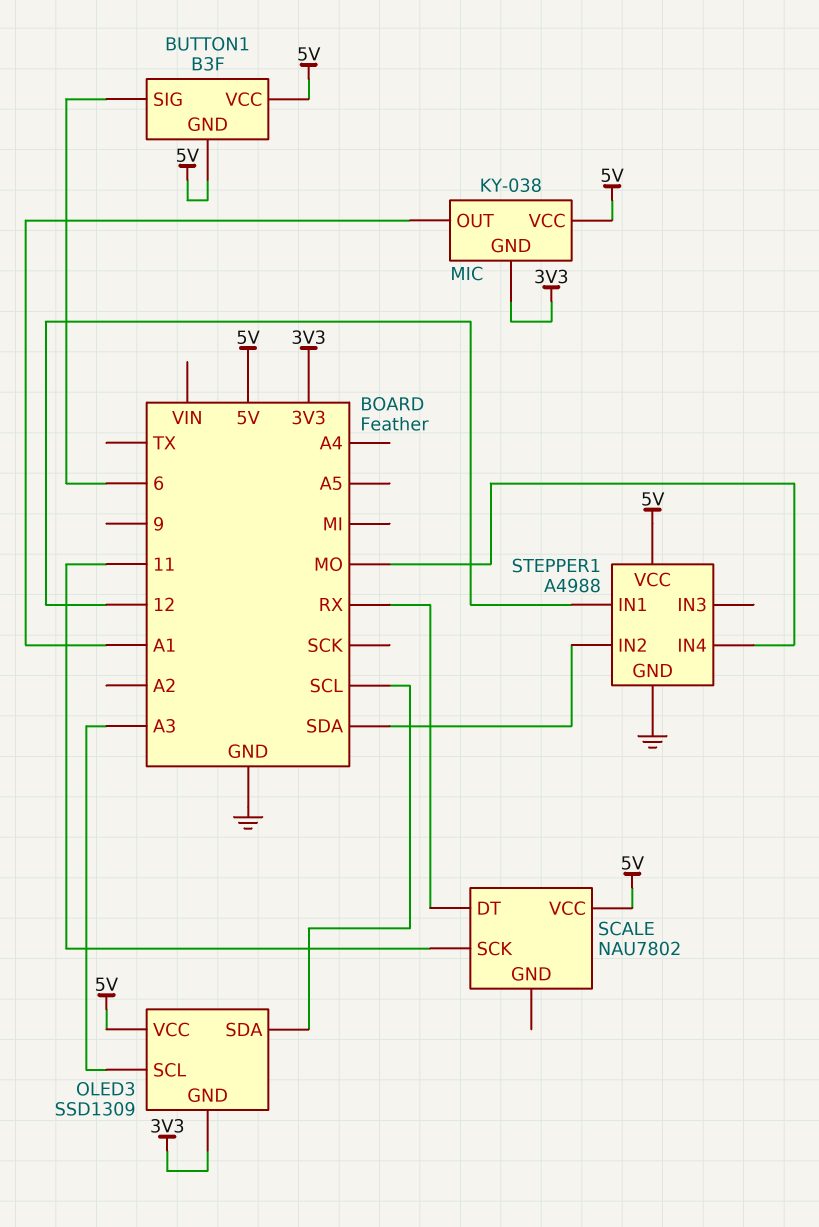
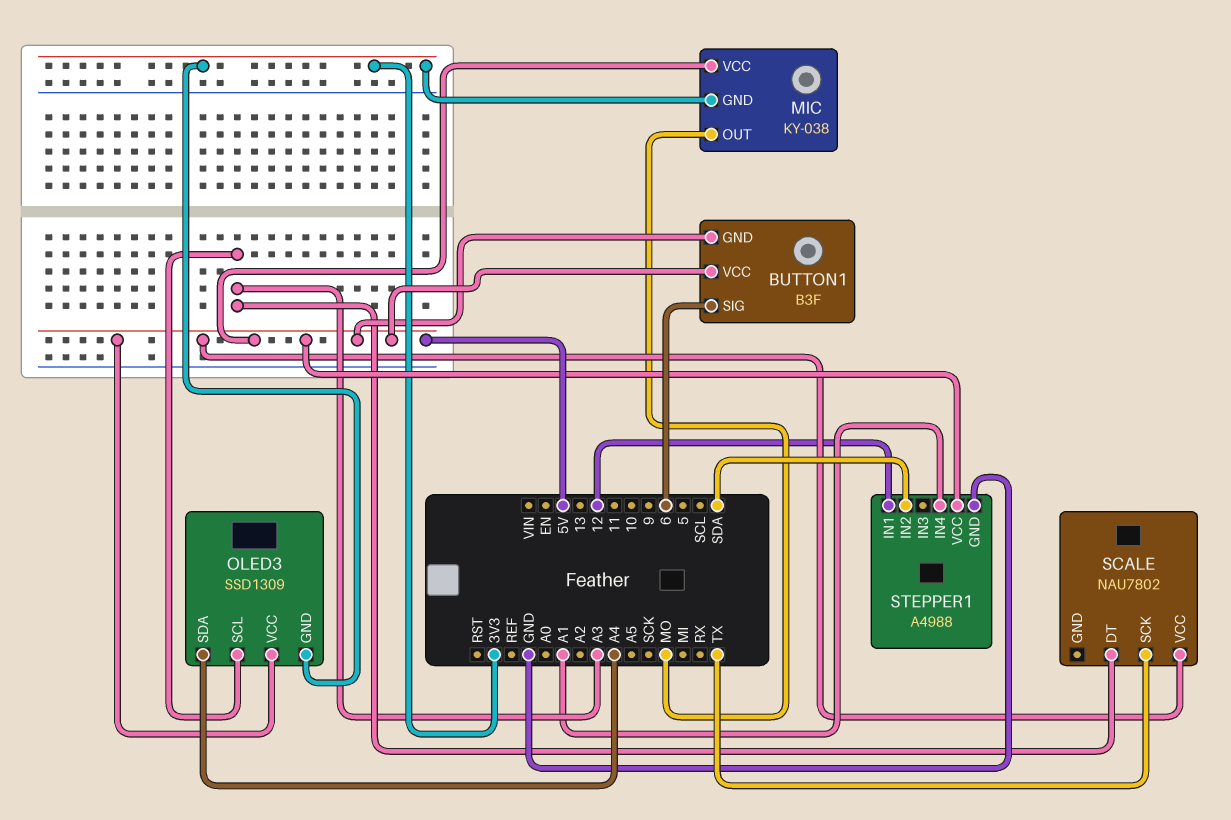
MIC pin OUT: A1 -> MO
OLED3 pin SDA: SCL -> A4
SCALE pin DT: RX -> A3
SCALE pin SCK: 11 -> TX
STEPPER1 pin IN4: MO -> A1

